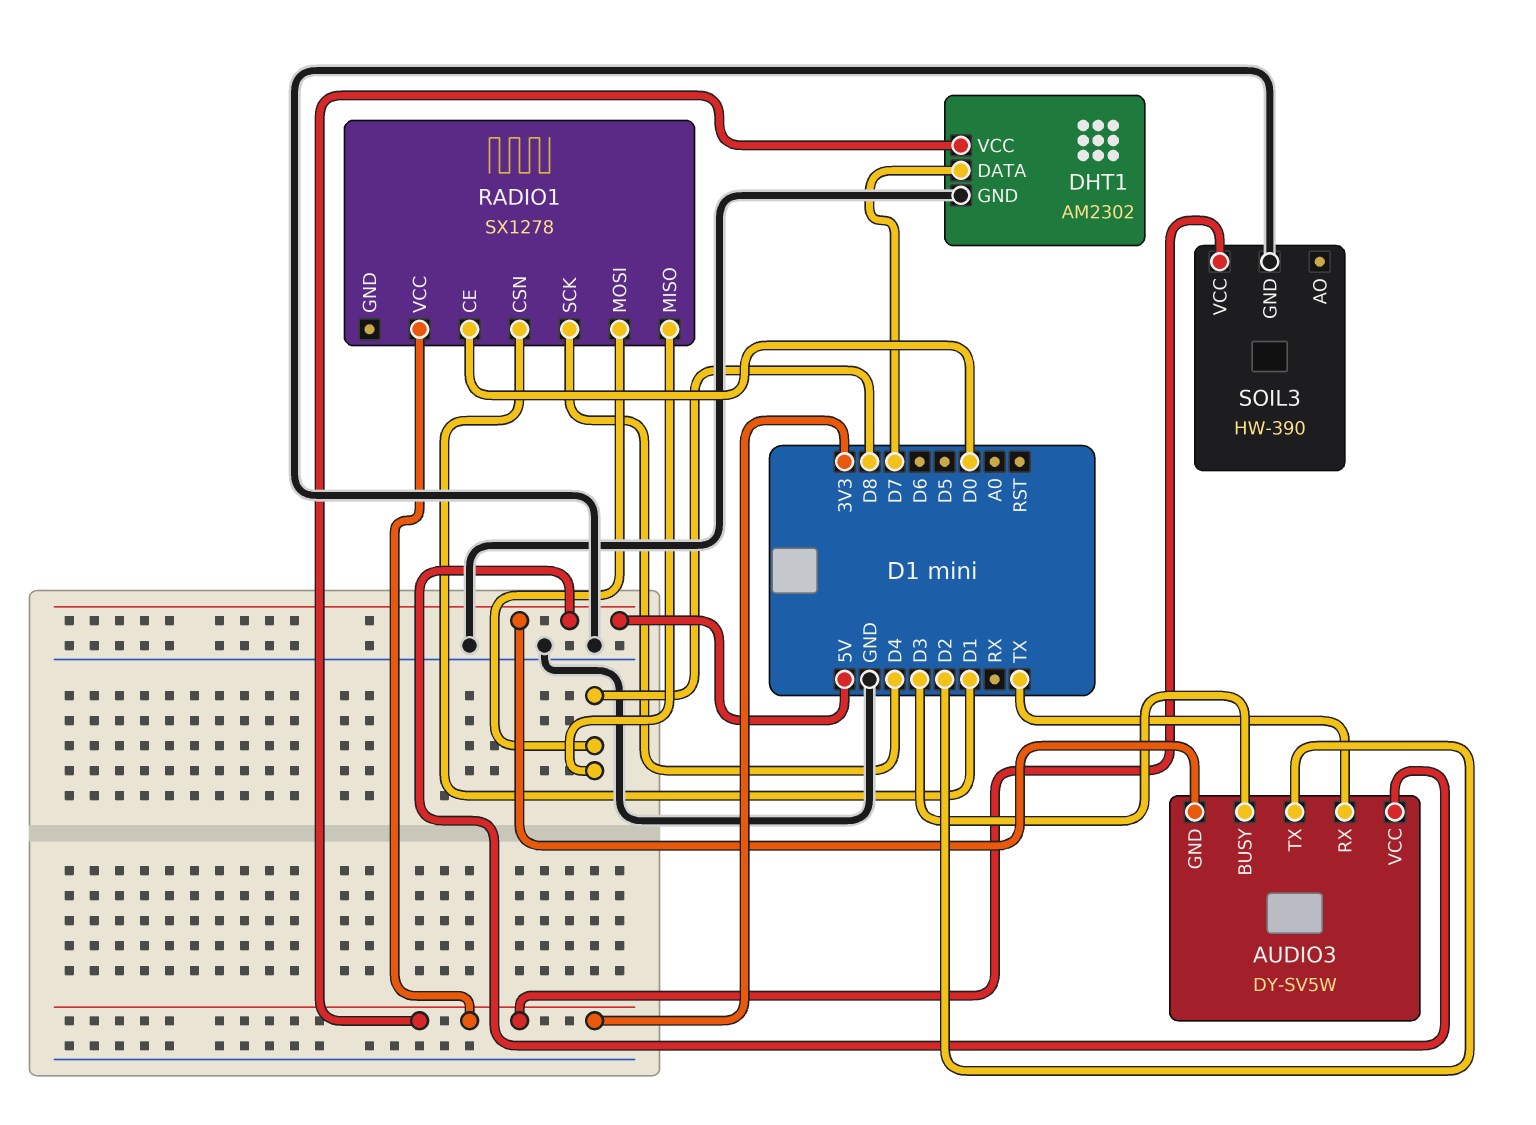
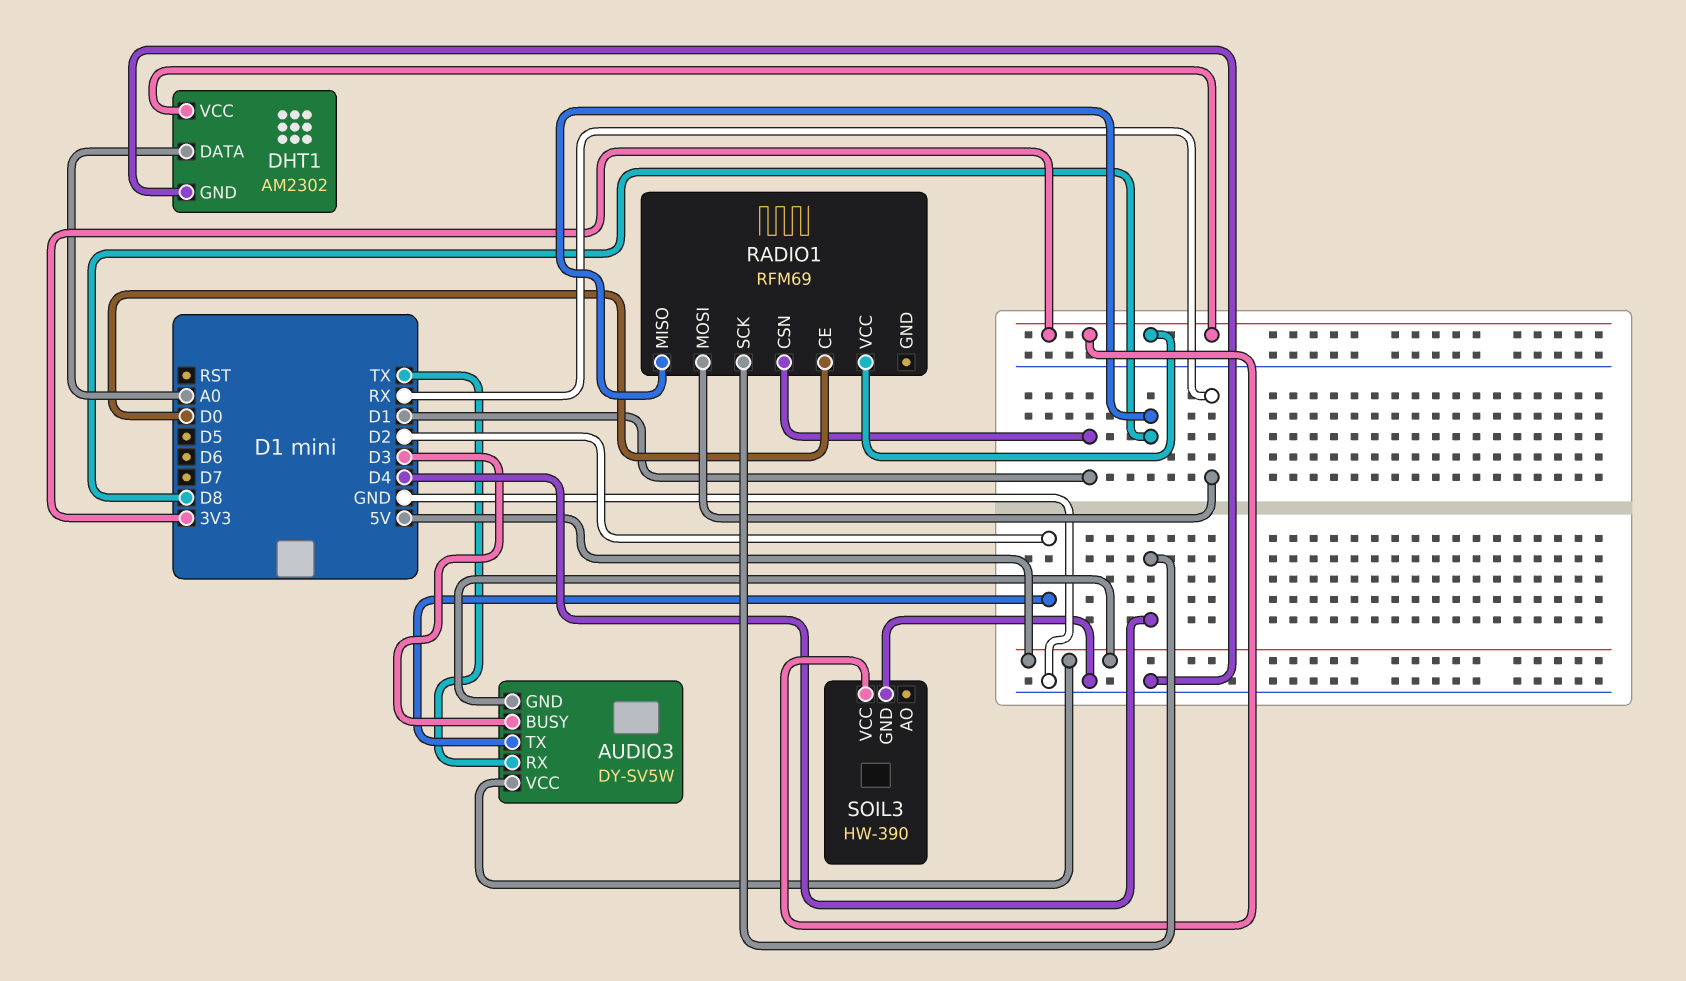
DHT1 pin DATA: D7 -> A0
RADIO1: SX1278 -> RFM69
RADIO1 pin MOSI: D8 -> RX

